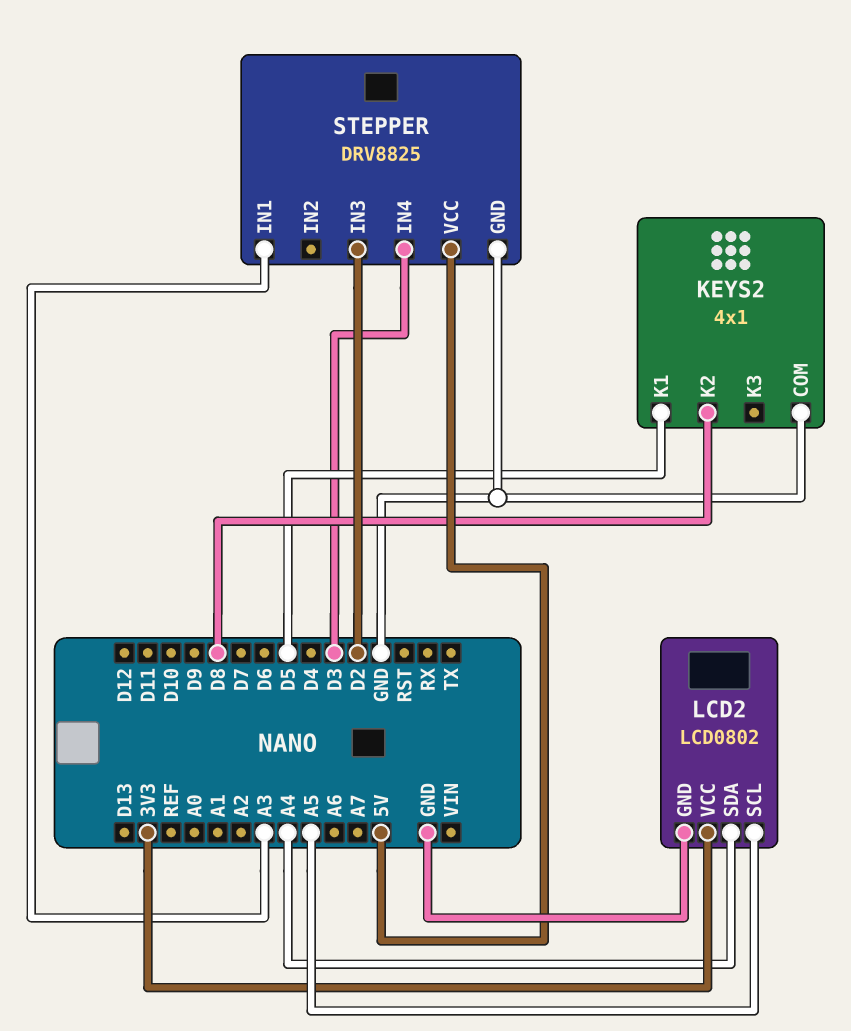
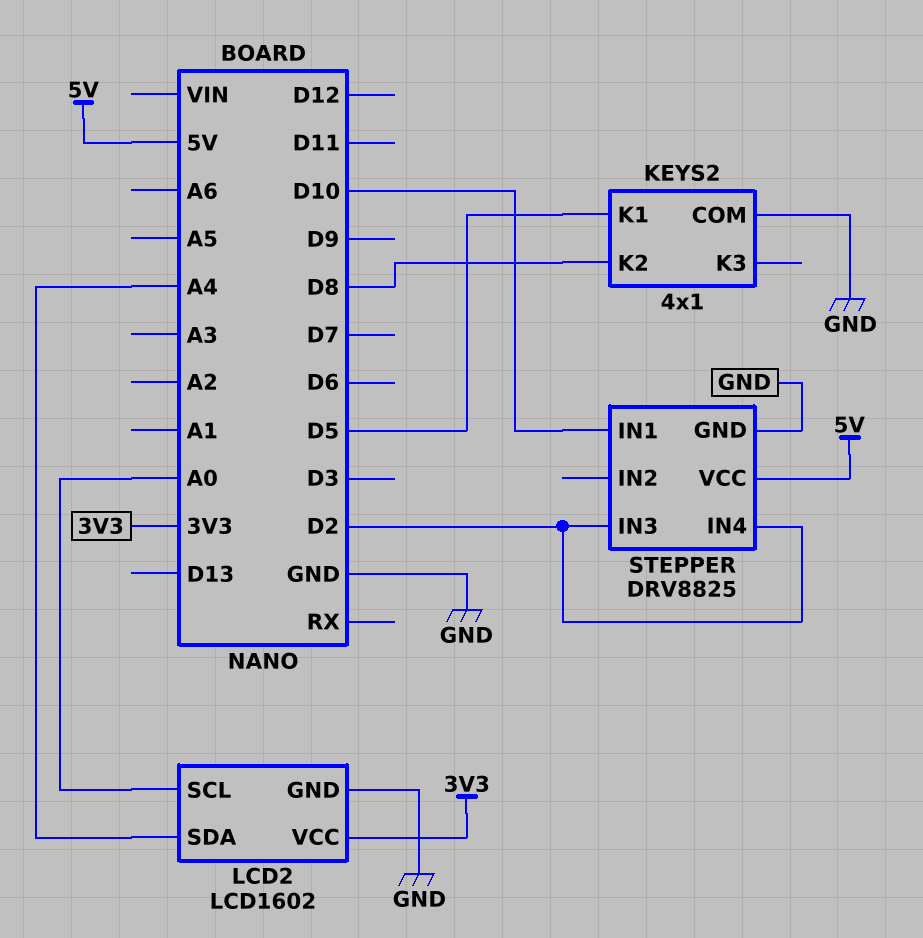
LCD2: LCD0802 -> LCD1602
LCD2 pin SCL: A5 -> A0
STEPPER pin IN1: A3 -> D10
STEPPER pin IN4: D3 -> D2

